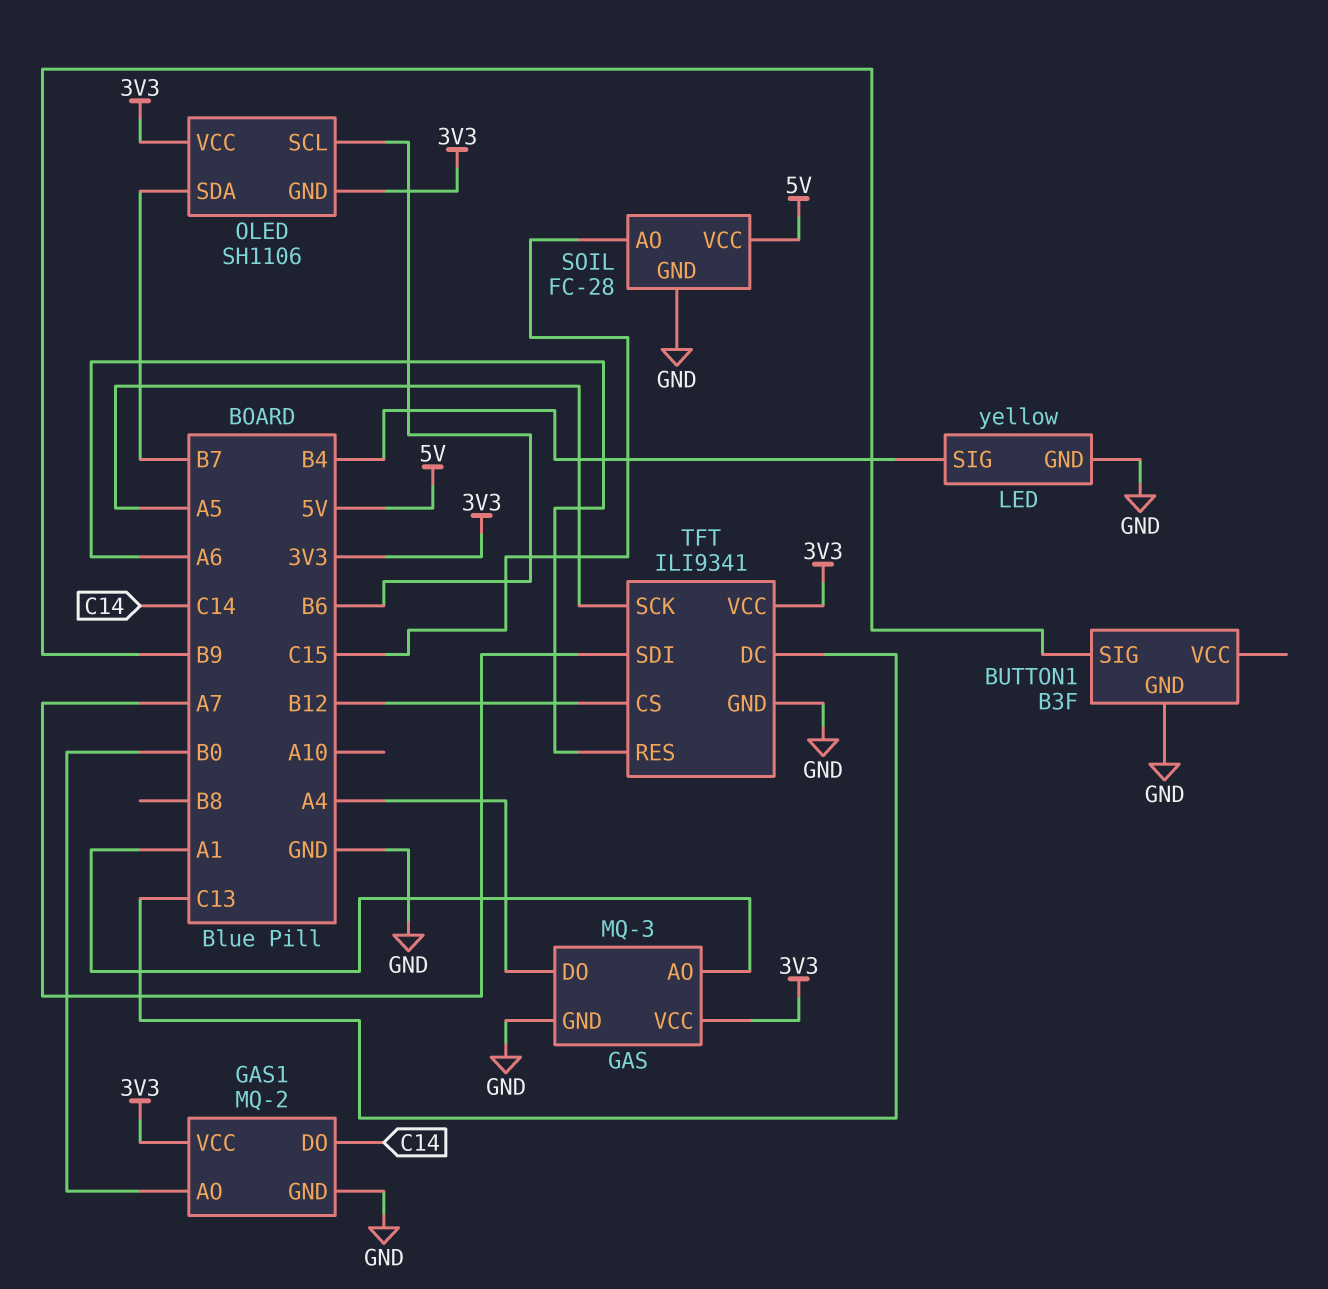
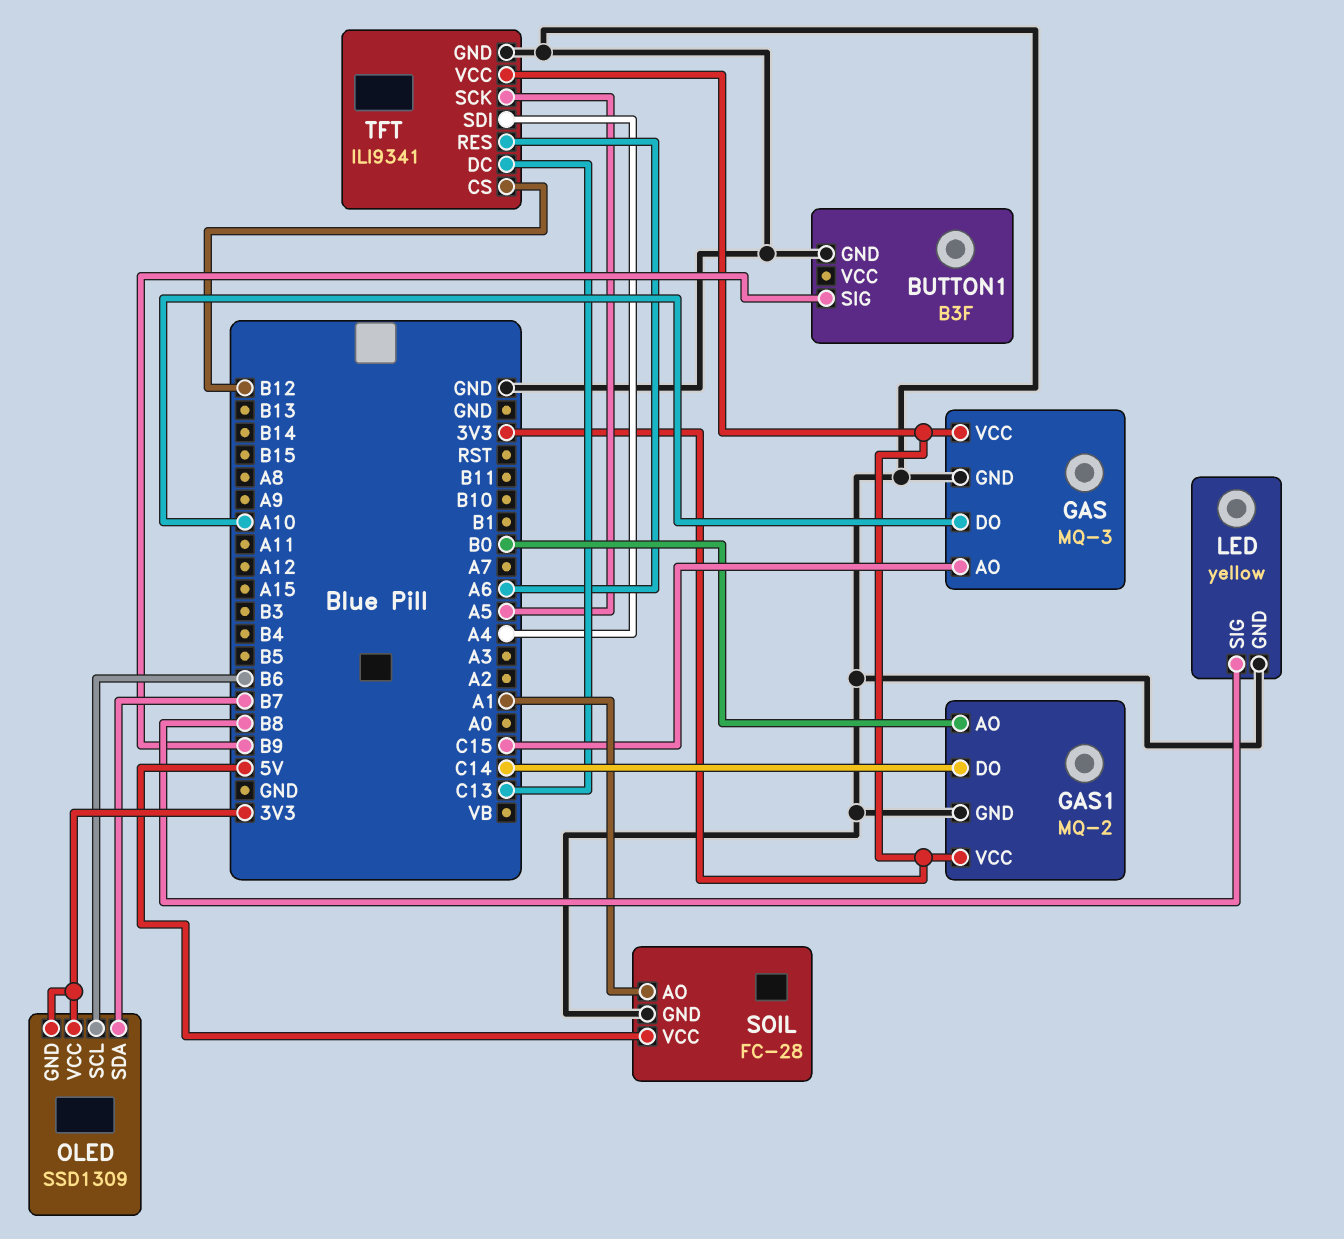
GAS pin AO: A1 -> C15
GAS pin DO: A4 -> A10
LED pin SIG: B4 -> B8
OLED: SH1106 -> SSD1309
SOIL pin AO: C15 -> A1
TFT pin SDI: A7 -> A4

